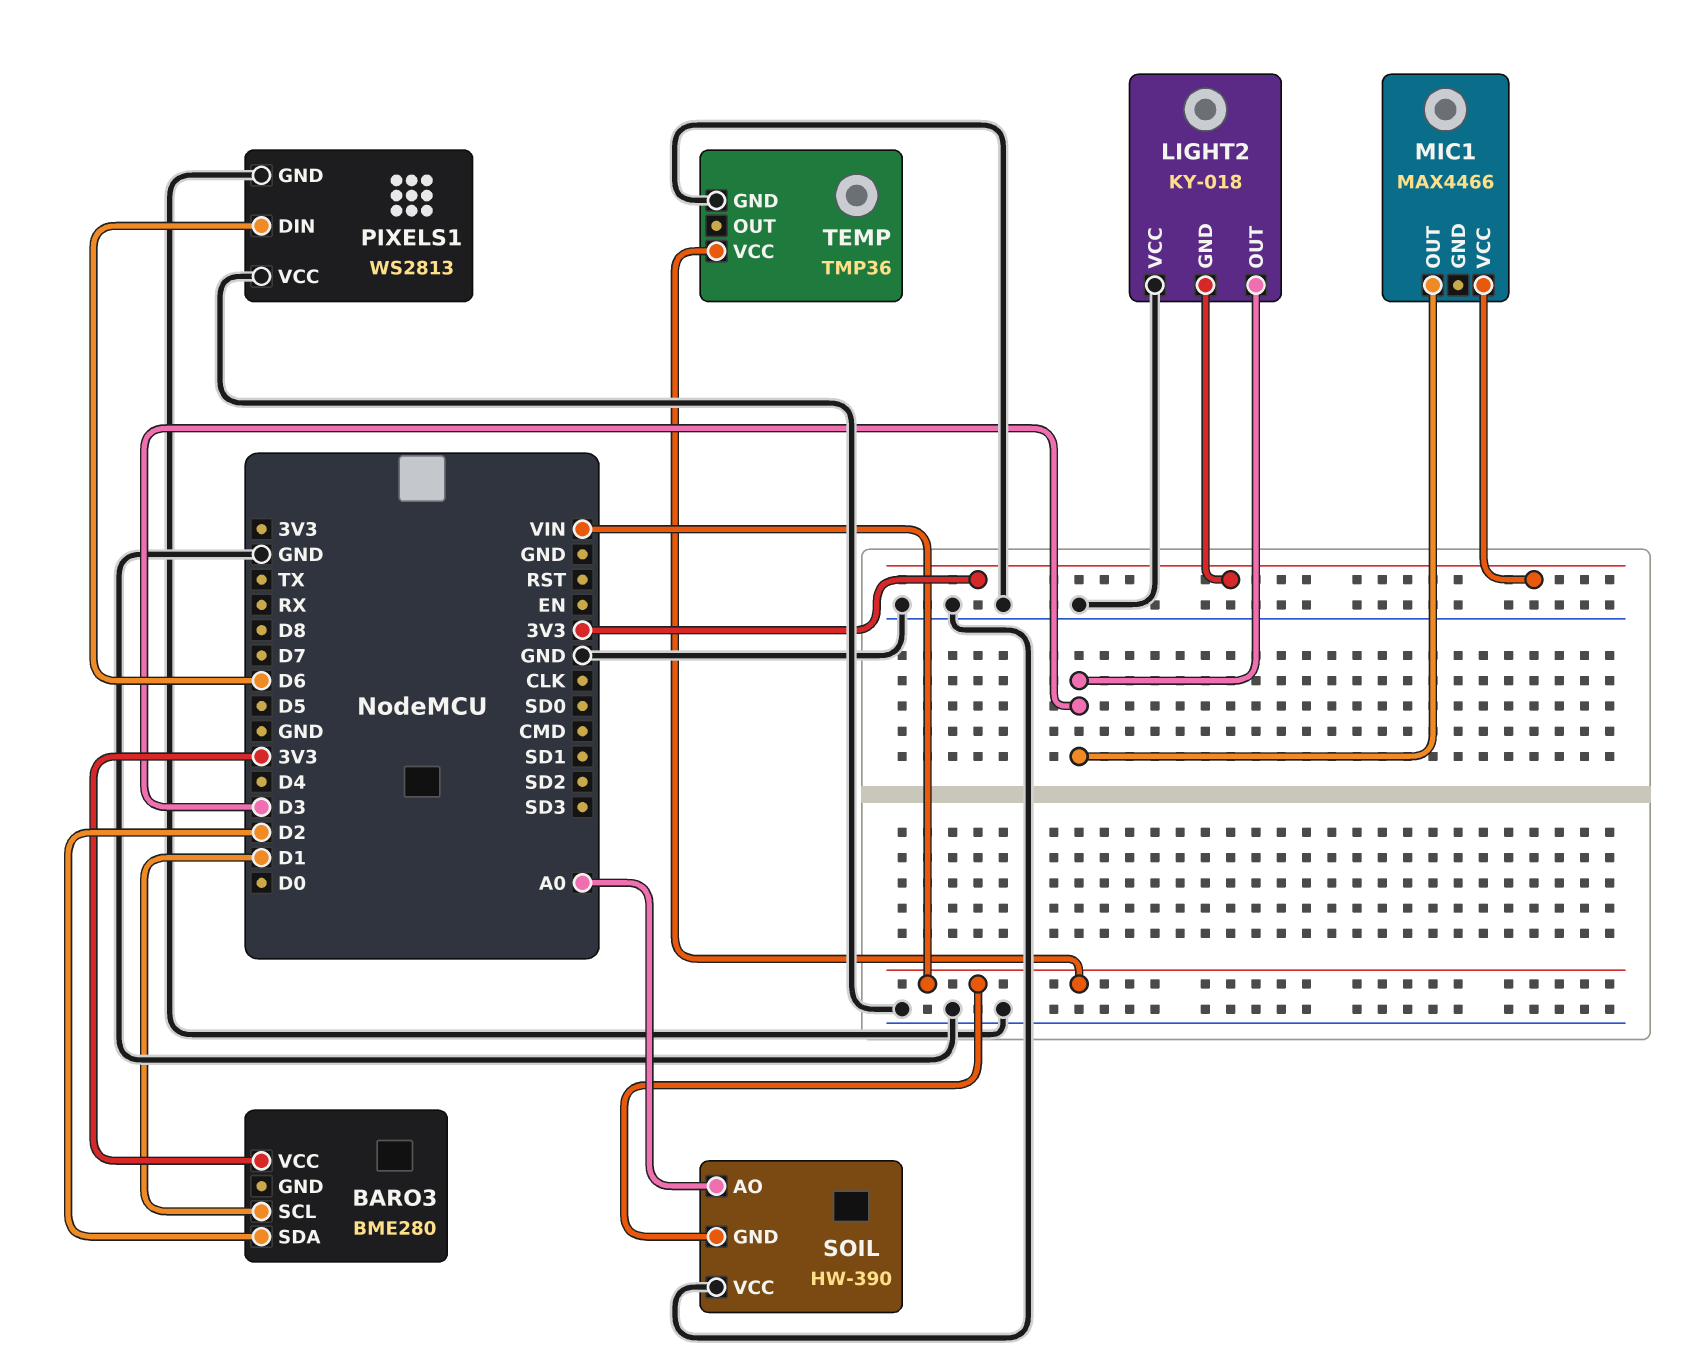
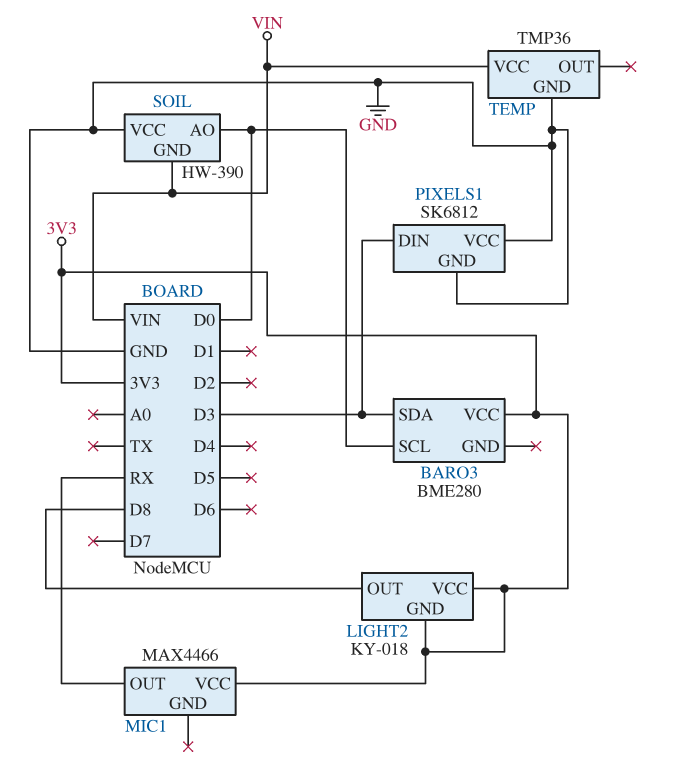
BARO3 pin SCL: D1 -> D0
BARO3 pin SDA: D2 -> D3
LIGHT2 pin OUT: D3 -> D8
LIGHT2 pin VCC: GND -> 3V3
MIC1 pin OUT: D3 -> RX
PIXELS1: WS2813 -> SK6812
PIXELS1 pin DIN: D6 -> D3
SOIL pin AO: A0 -> D0

